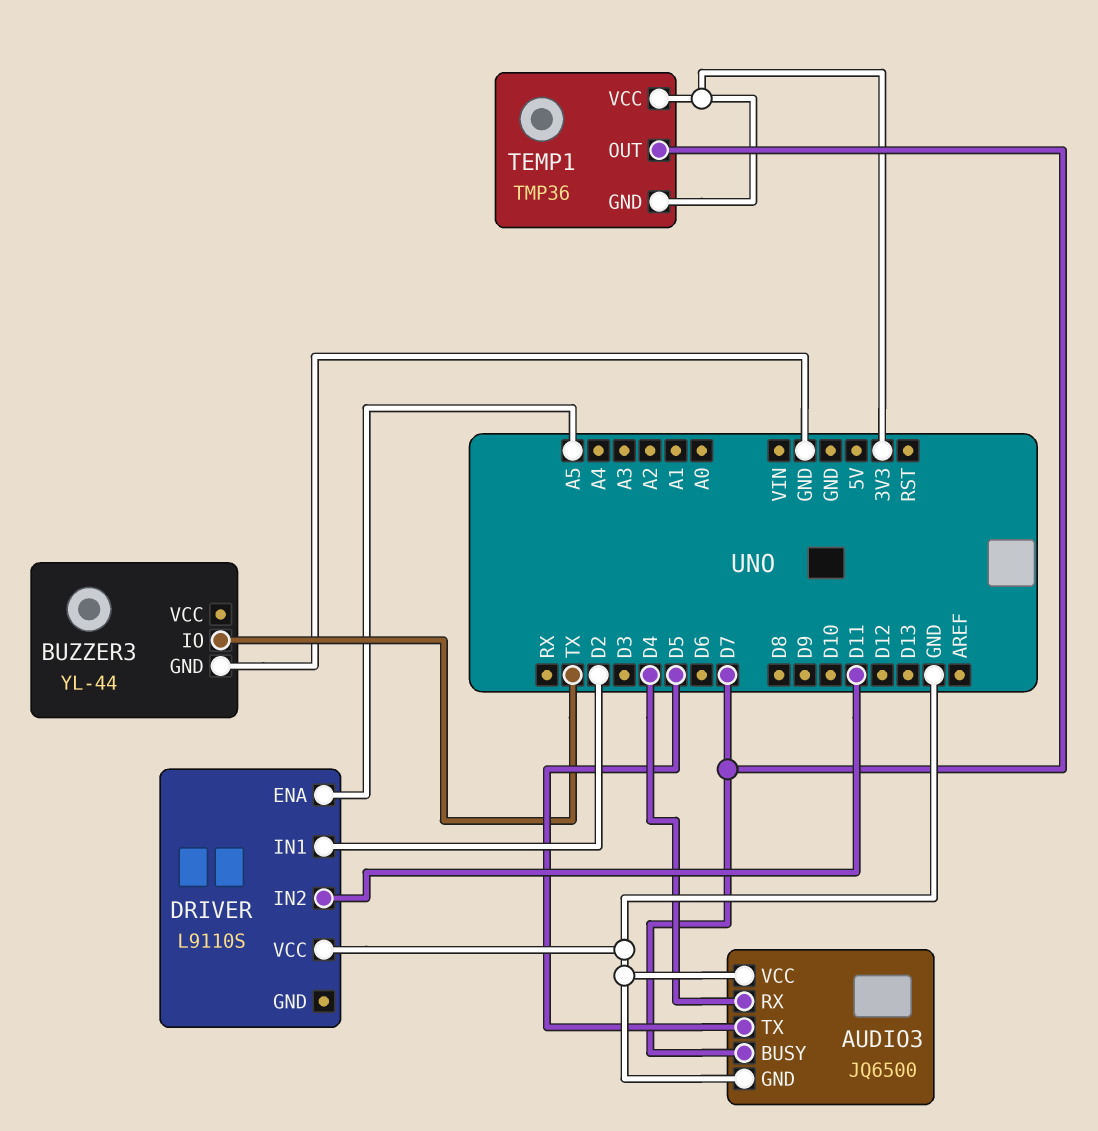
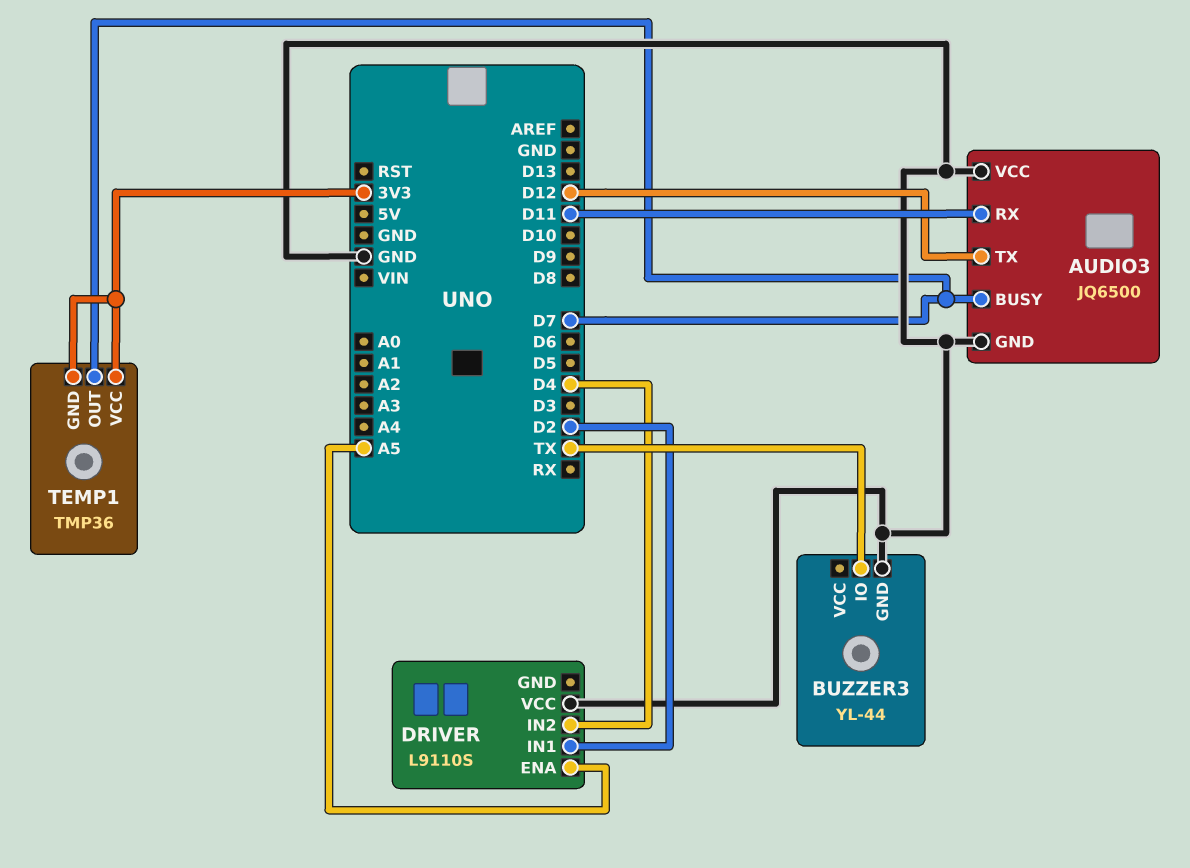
AUDIO3 pin RX: D4 -> D11
AUDIO3 pin TX: D5 -> D12
DRIVER pin IN2: D11 -> D4

